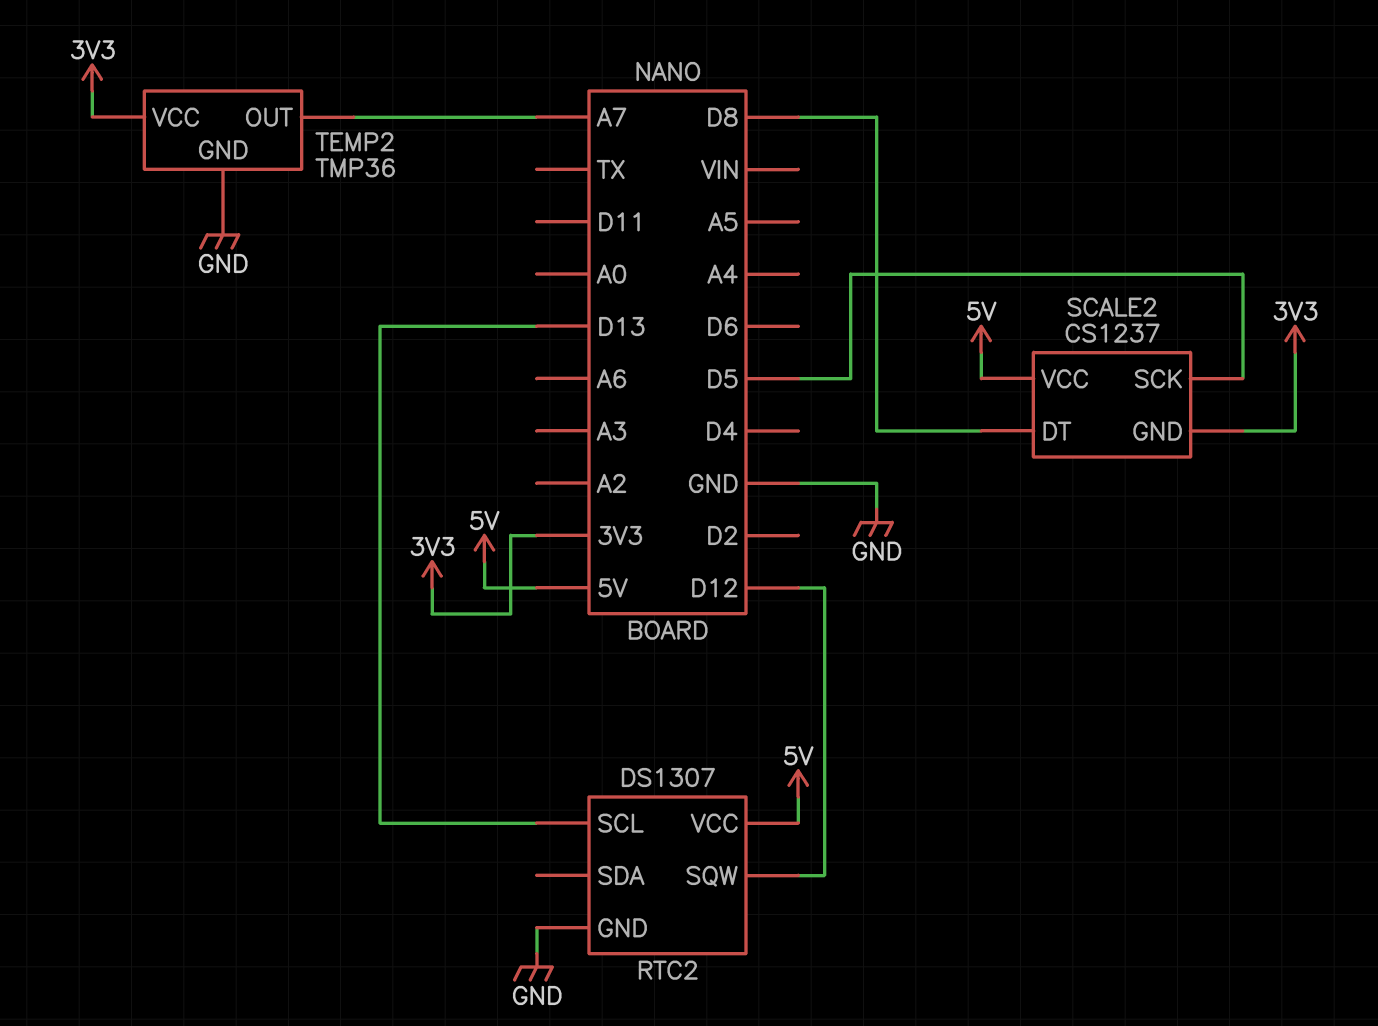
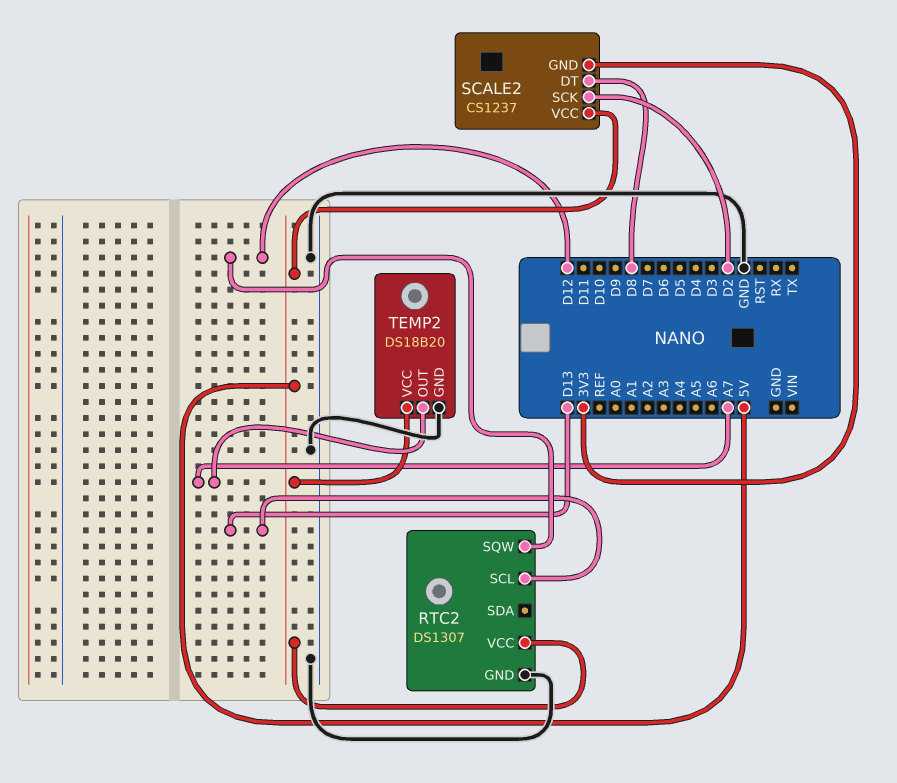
SCALE2 pin SCK: D5 -> D2
TEMP2: TMP36 -> DS18B20
TEMP2 pin VCC: 3V3 -> 5V

